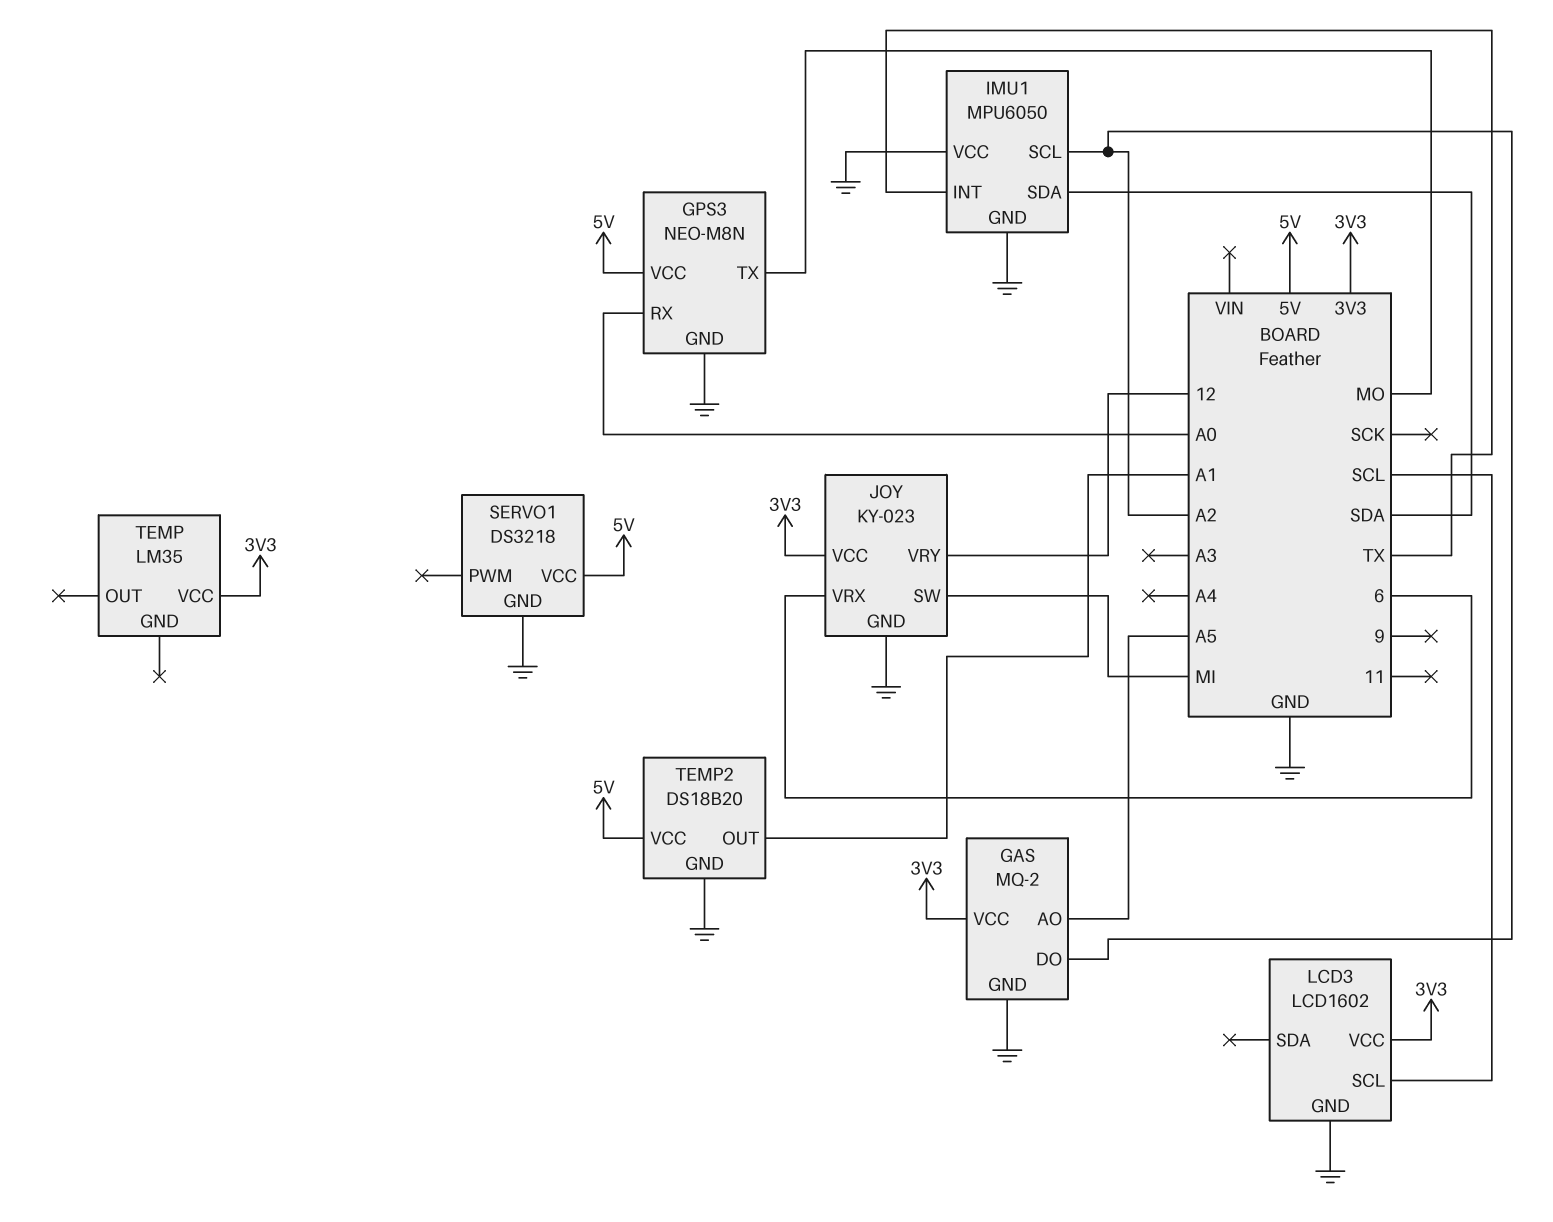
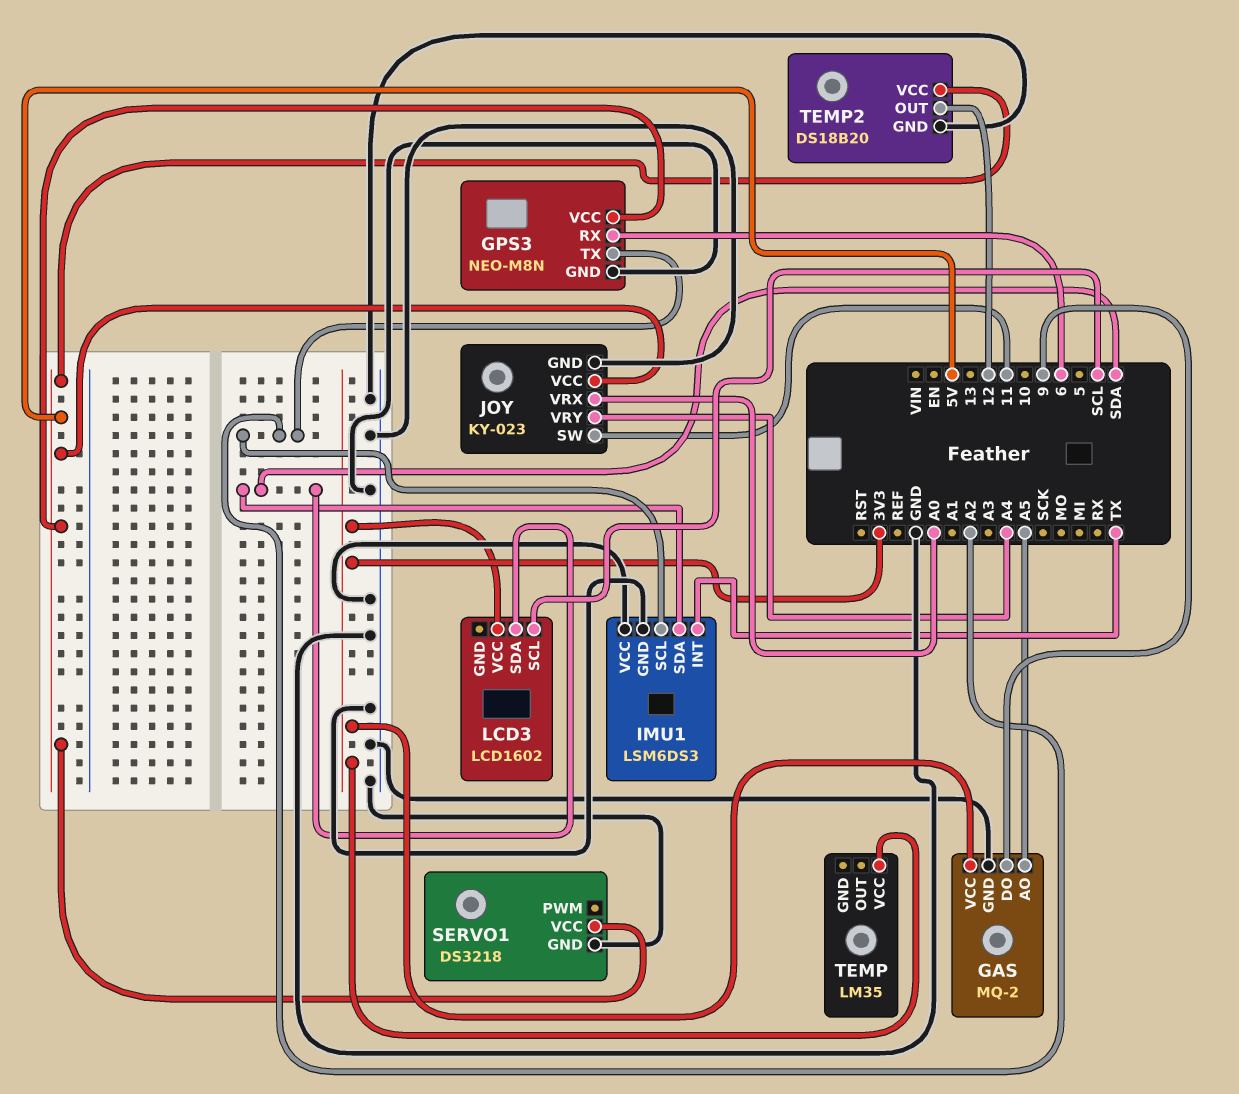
GAS pin DO: A2 -> 9
GPS3 pin RX: A0 -> 6
GPS3 pin TX: MO -> A2
IMU1: MPU6050 -> LSM6DS3
JOY pin SW: MI -> 11
JOY pin VCC: 3V3 -> 5V
JOY pin VRX: 6 -> A0
JOY pin VRY: 12 -> A4
LCD3 pin GND: GND -> none
LCD3 pin SDA: none -> SDA
TEMP2 pin OUT: A1 -> 12

